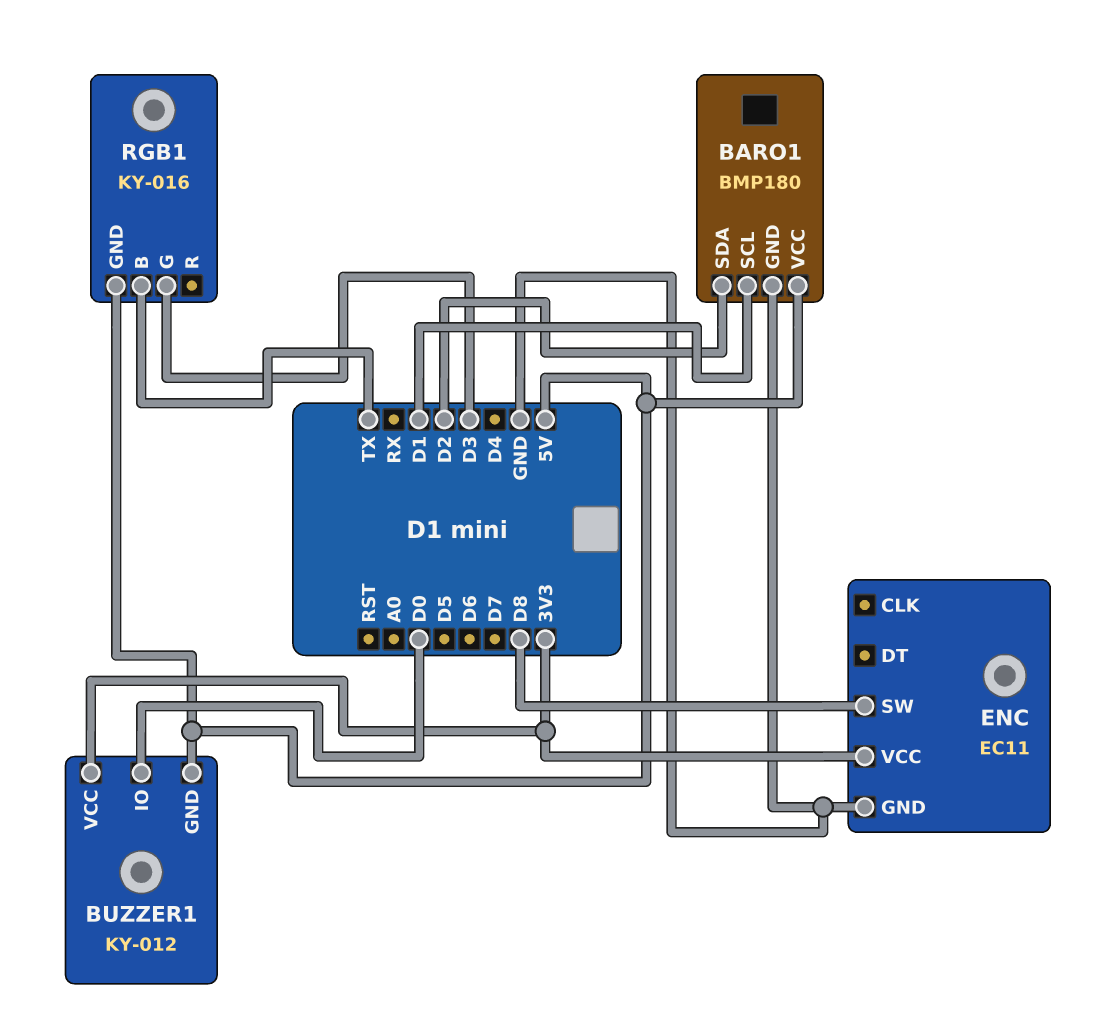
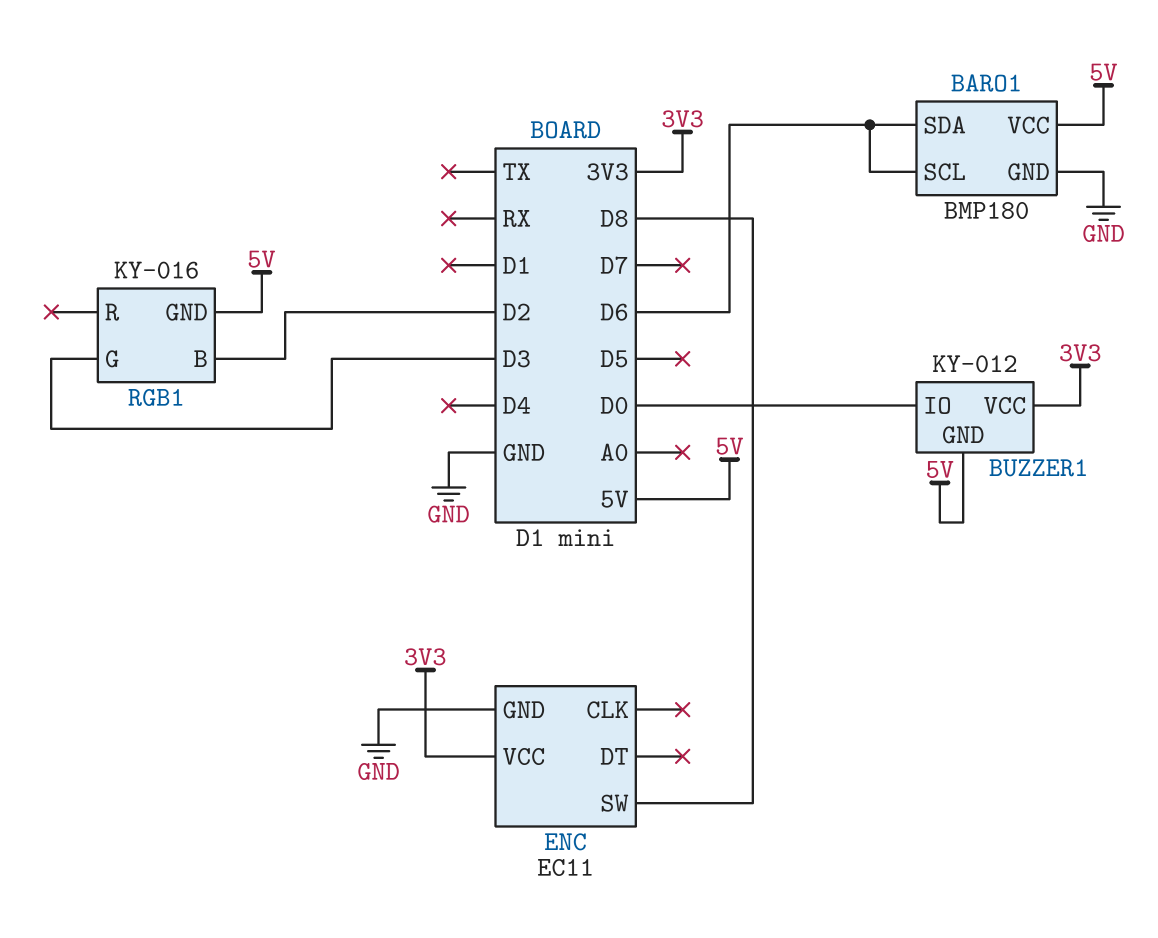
BARO1 pin SCL: D1 -> D6
BARO1 pin SDA: D2 -> D6
RGB1 pin B: TX -> D2

